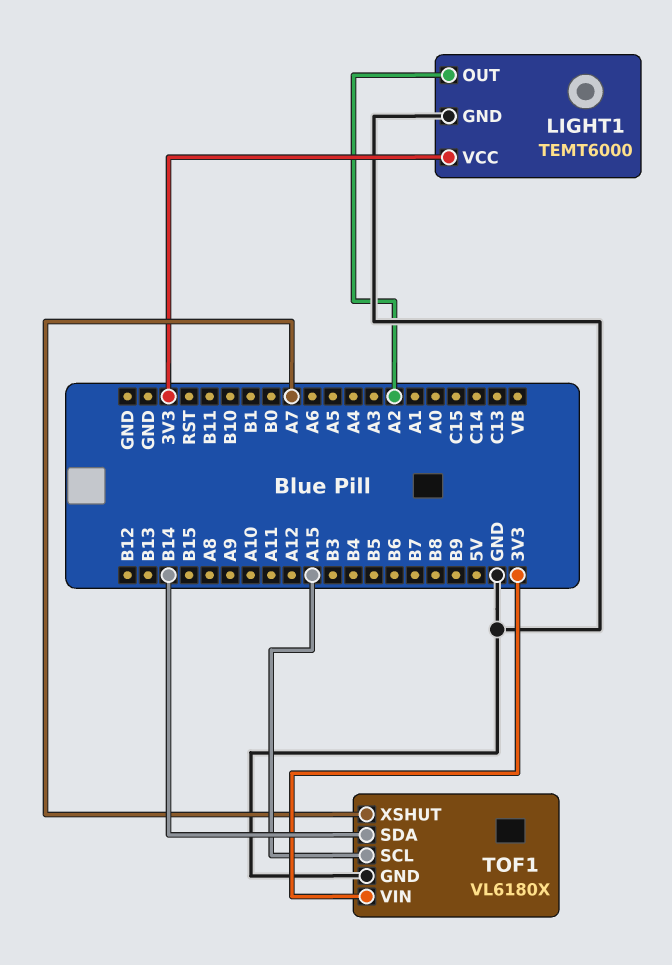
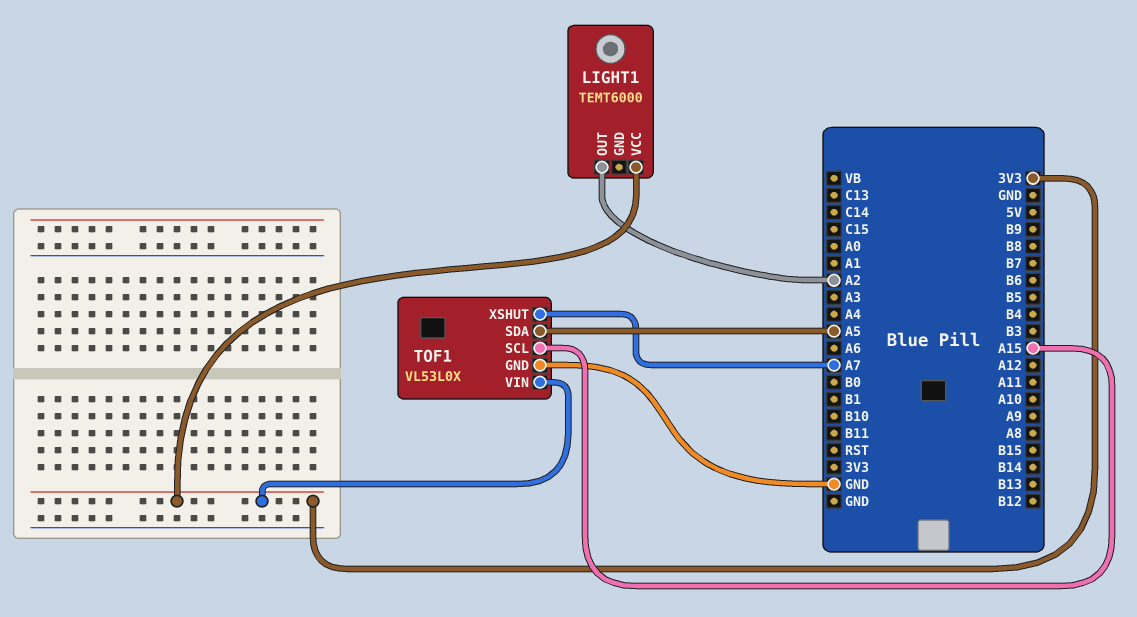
LIGHT1 pin GND: GND -> none
TOF1: VL6180X -> VL53L0X
TOF1 pin SDA: B14 -> A5

